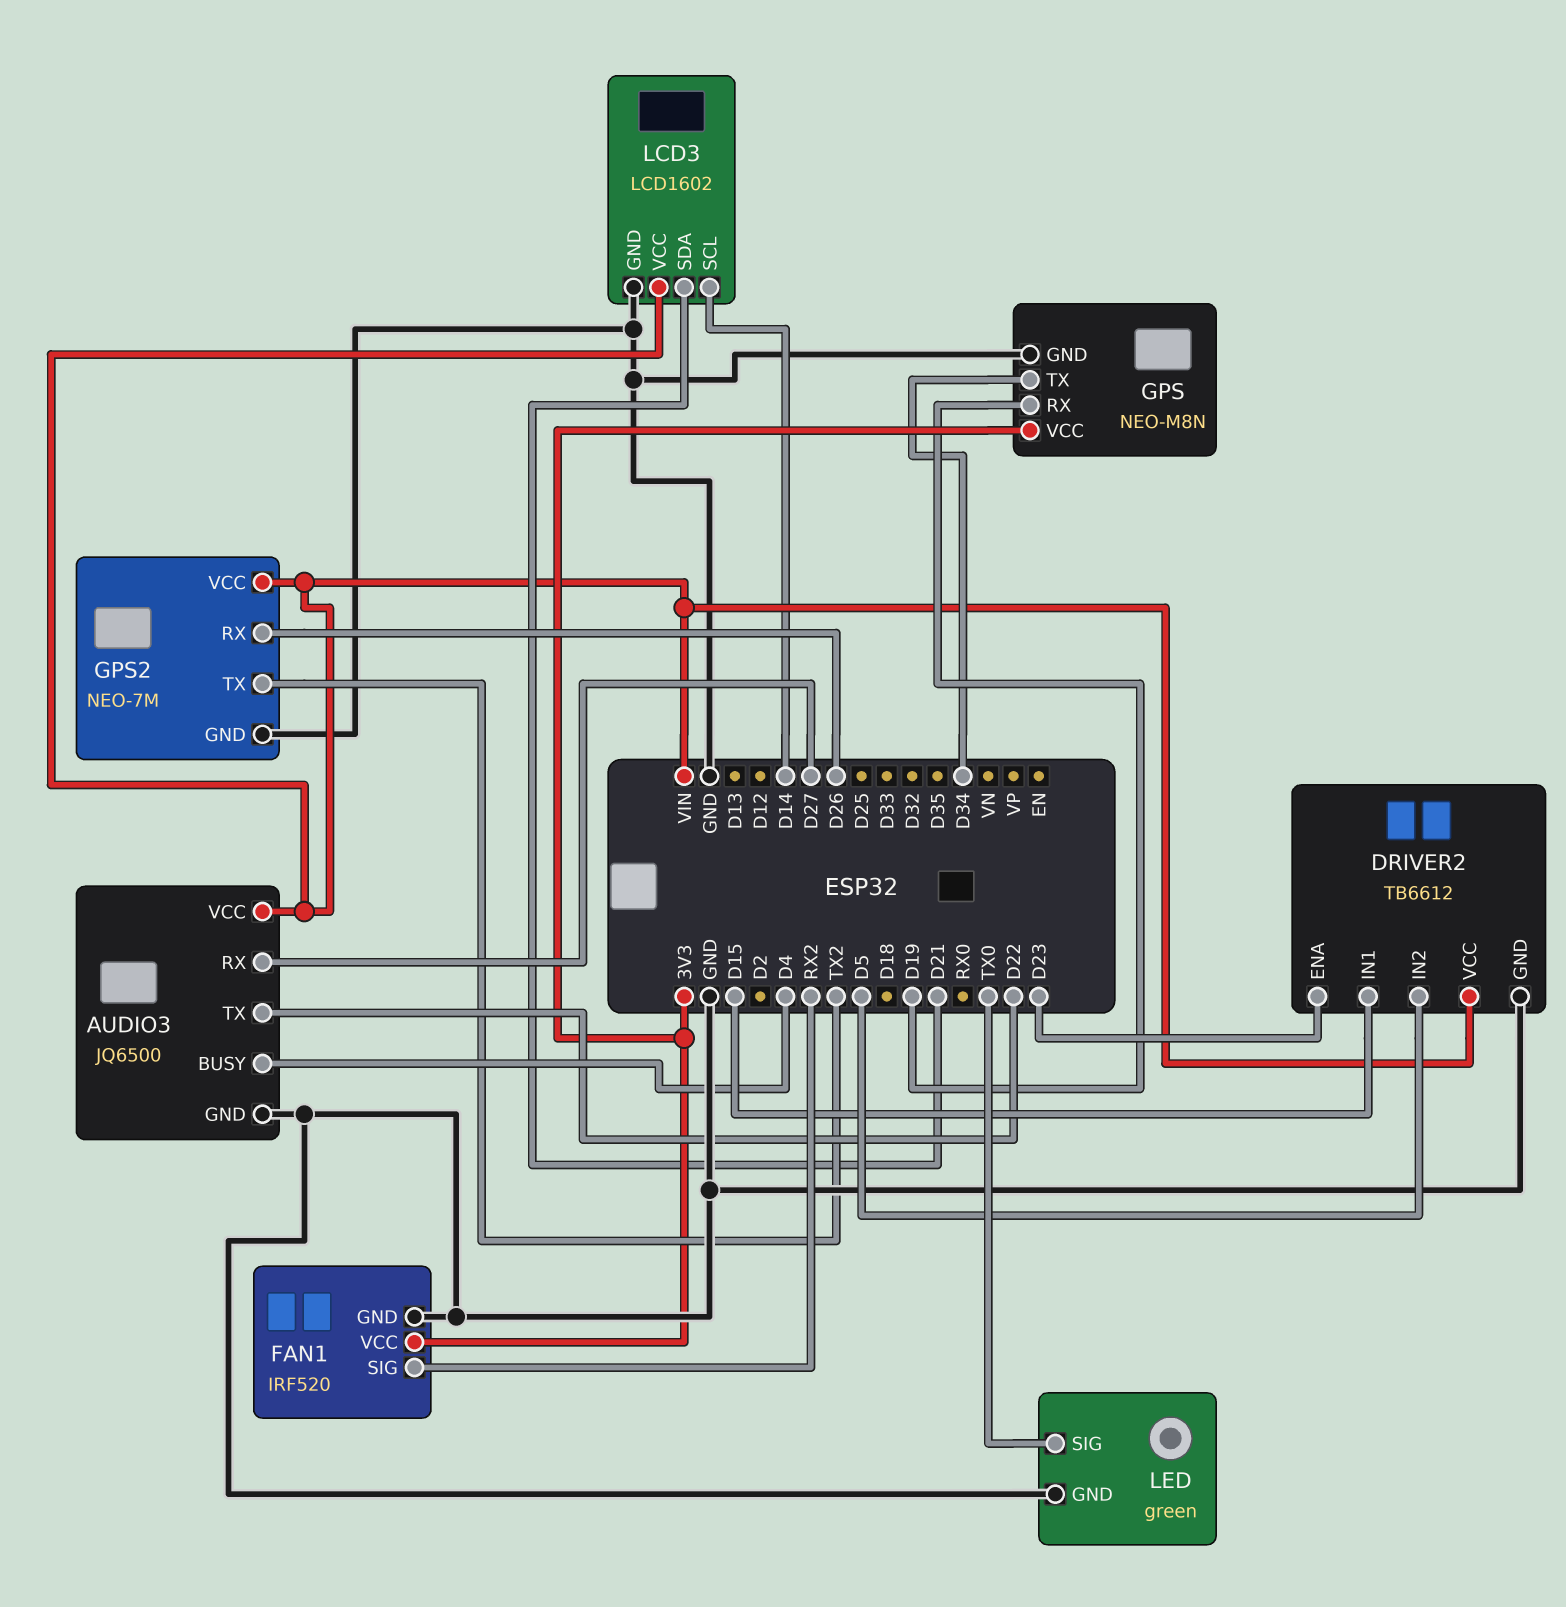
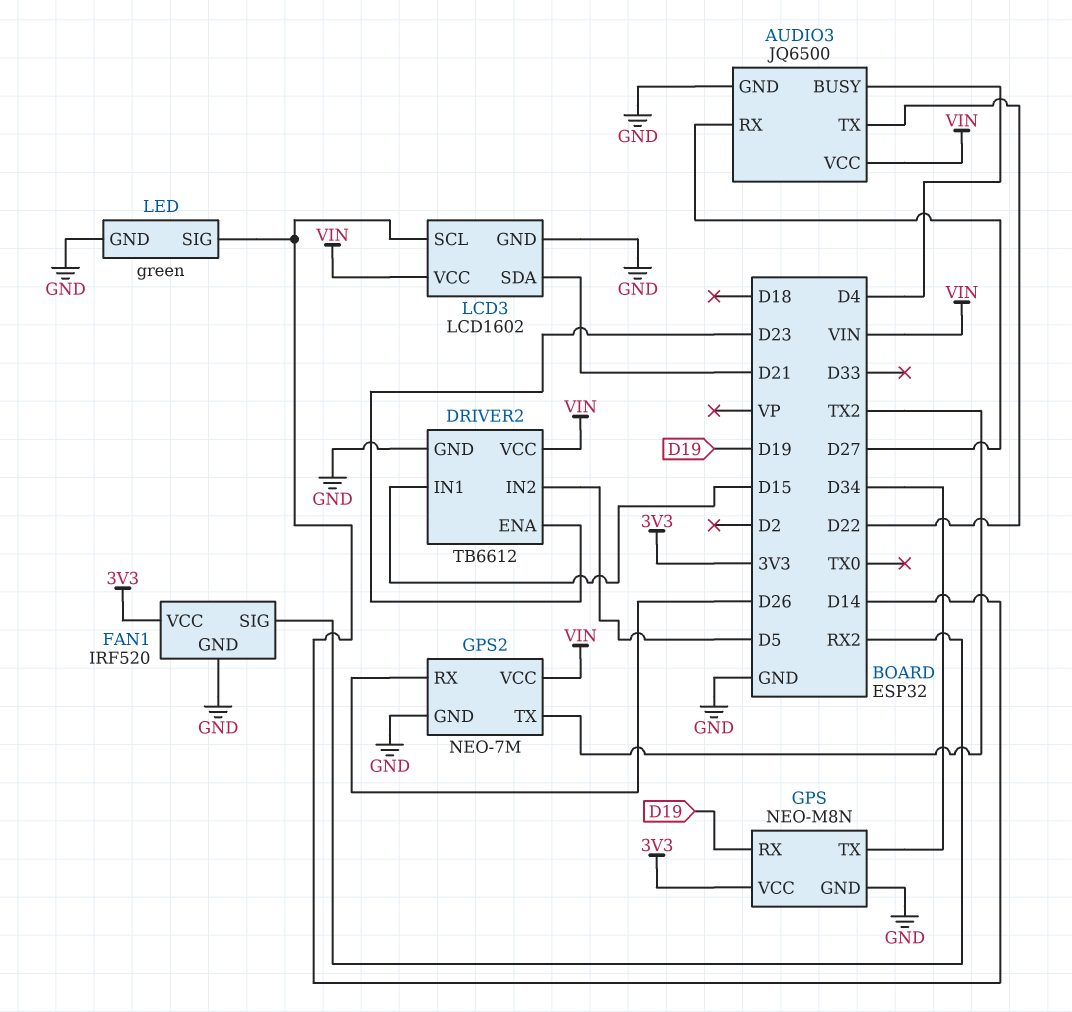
LED pin SIG: TX0 -> D14

